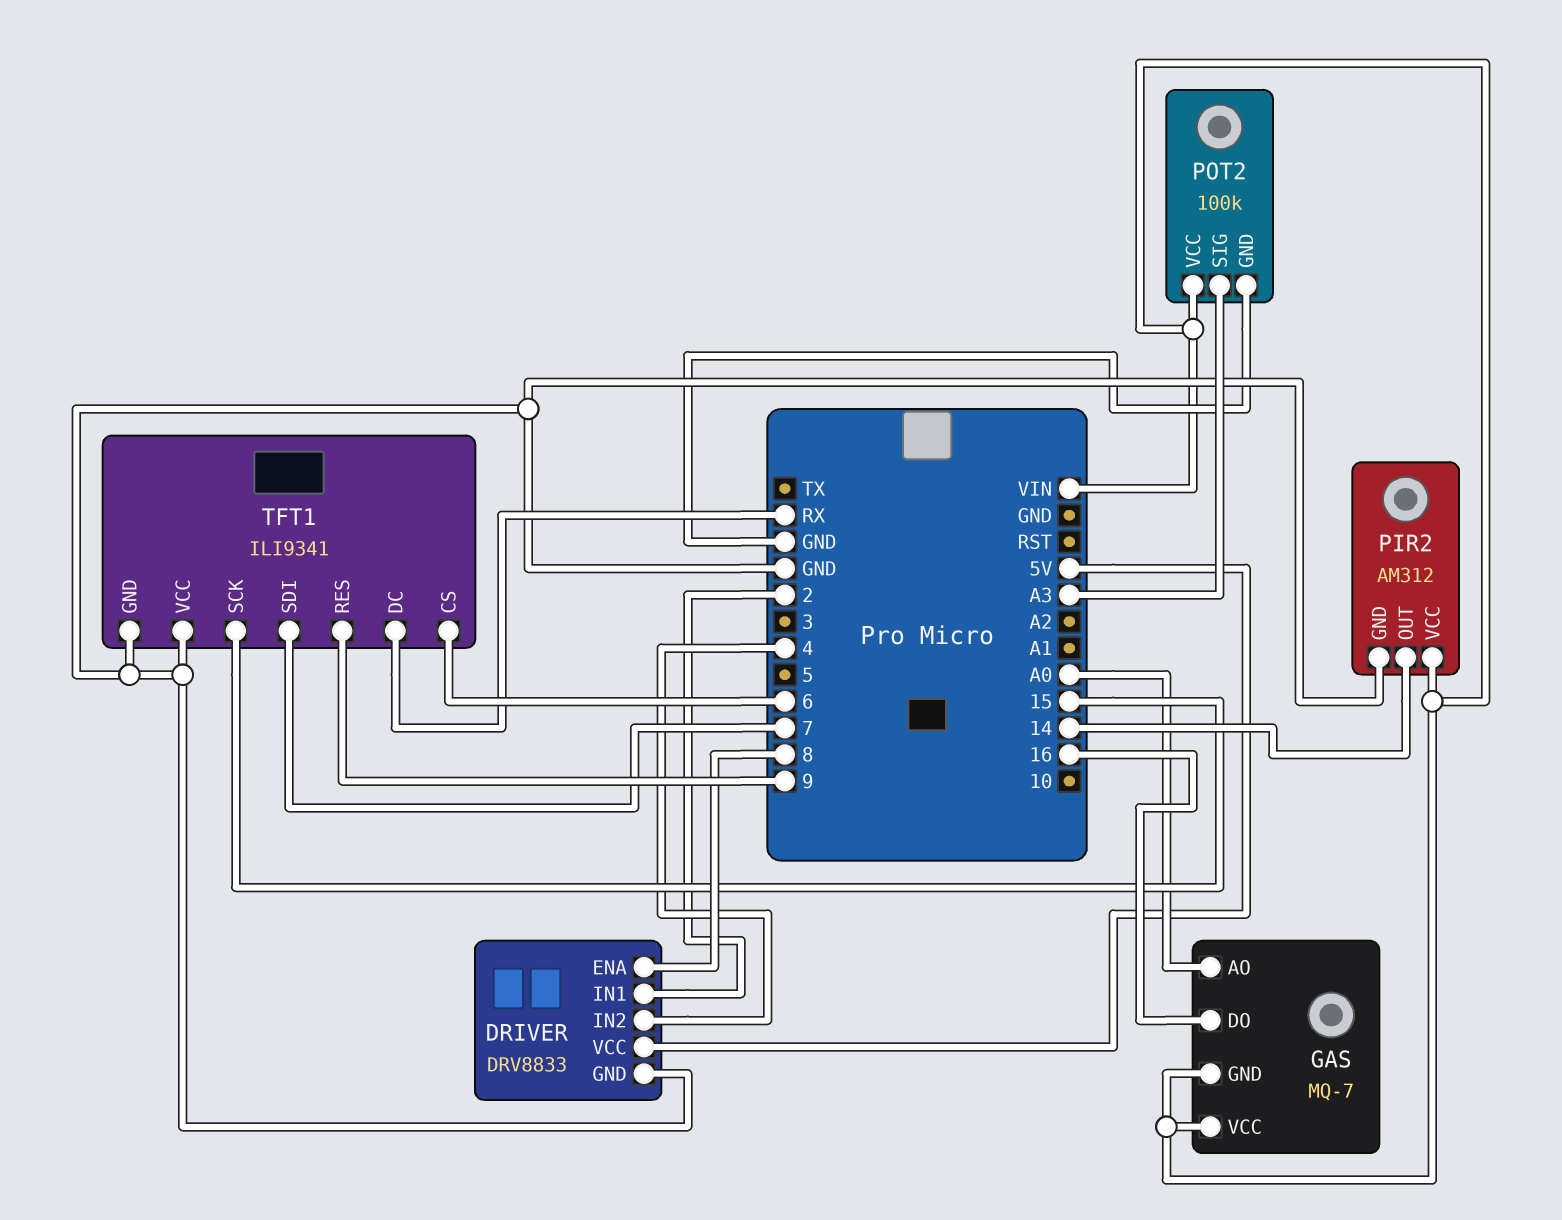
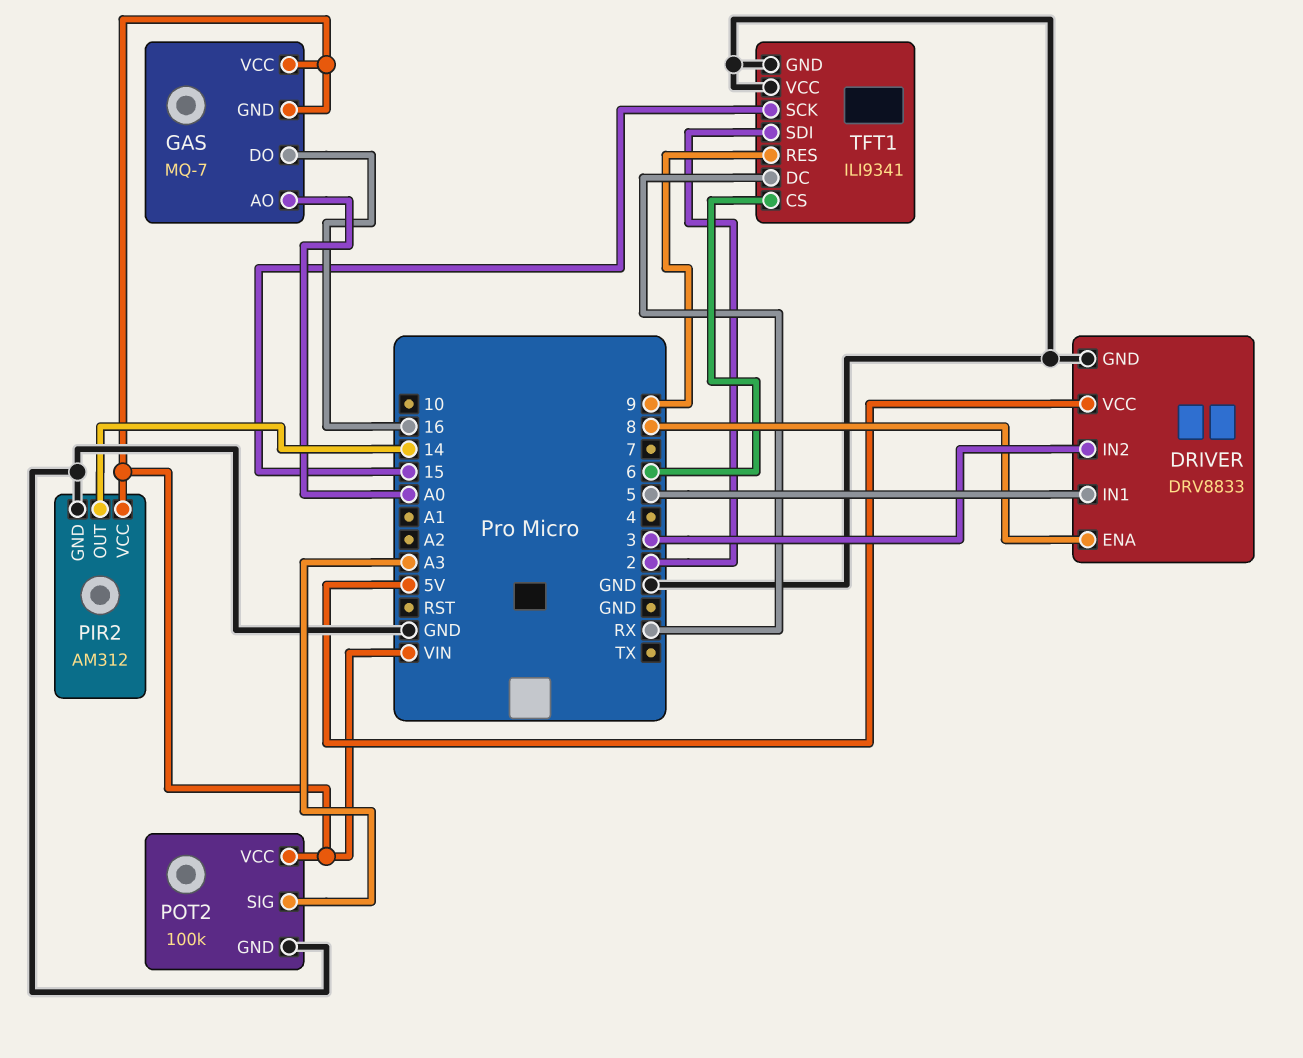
DRIVER pin IN1: 2 -> 5
DRIVER pin IN2: 4 -> 3
TFT1 pin SDI: 7 -> 2

